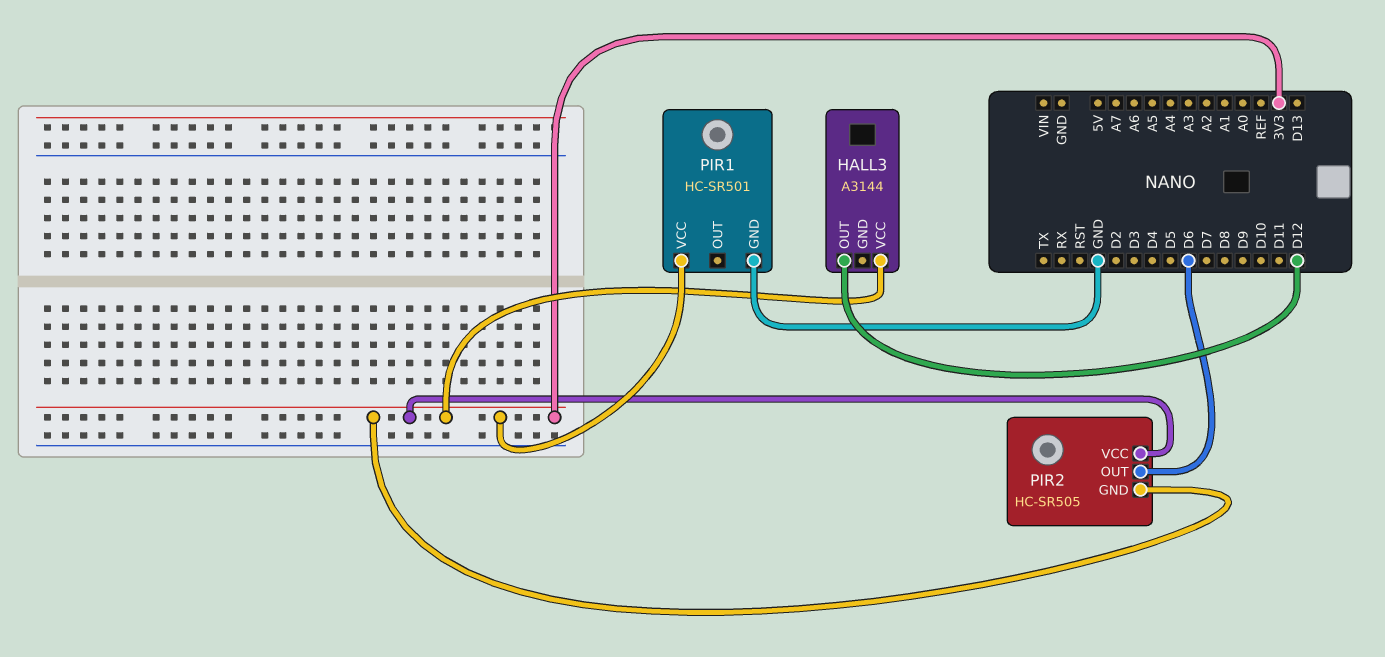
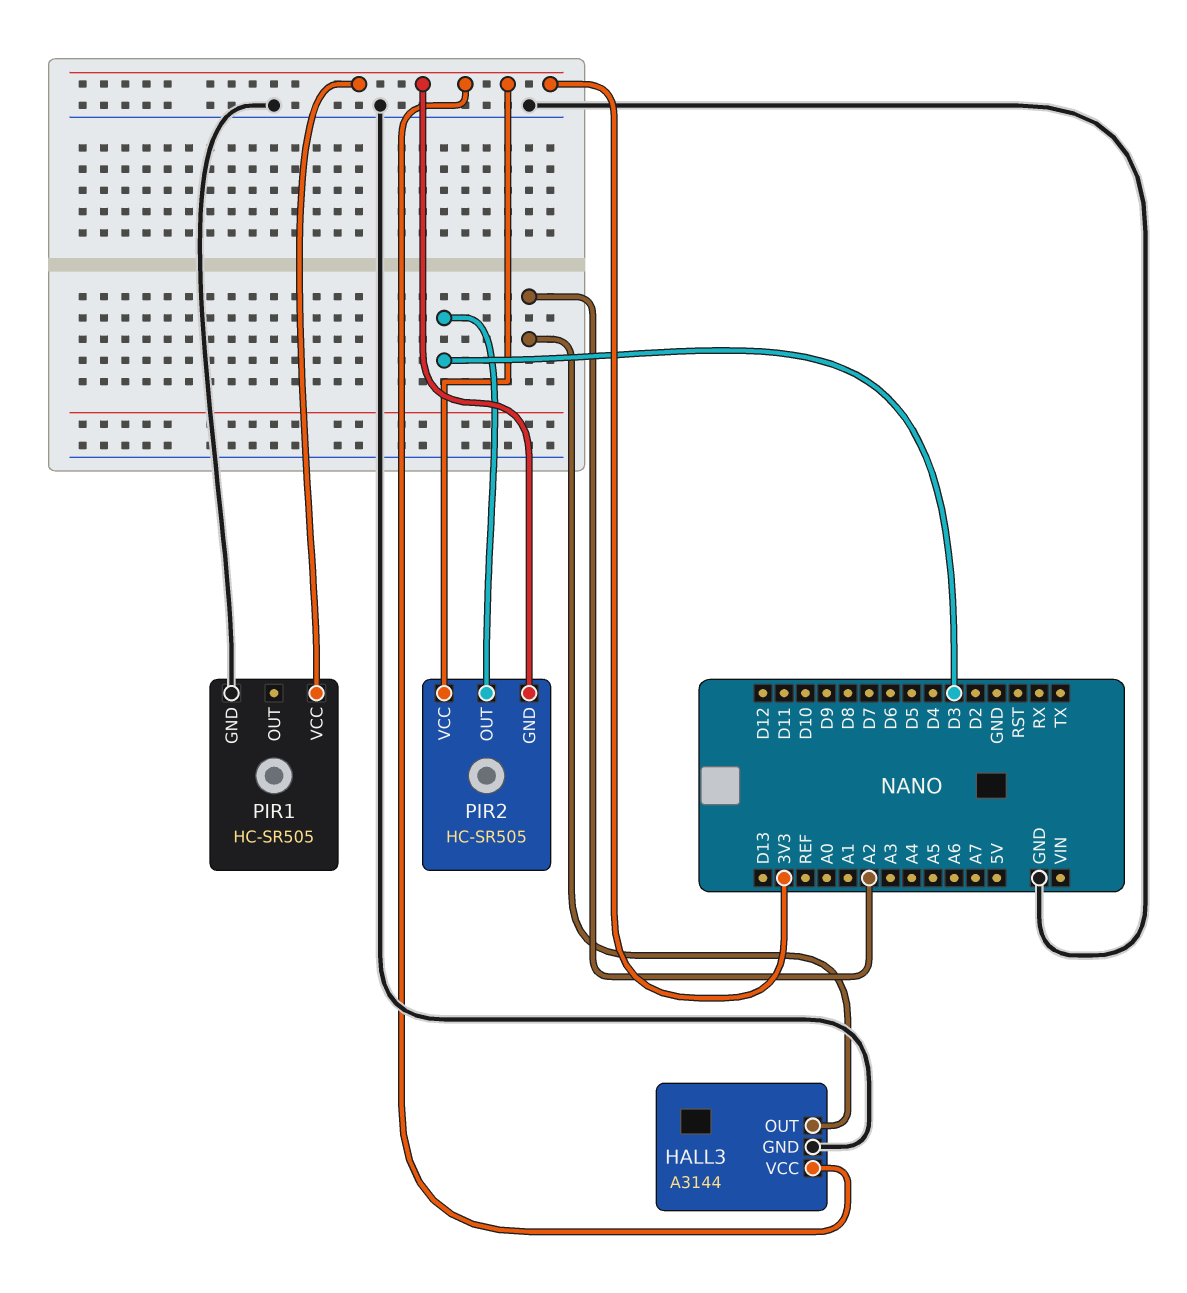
HALL3 pin GND: none -> GND
HALL3 pin OUT: D12 -> A2
PIR1: HC-SR501 -> HC-SR505
PIR2 pin OUT: D6 -> D3

